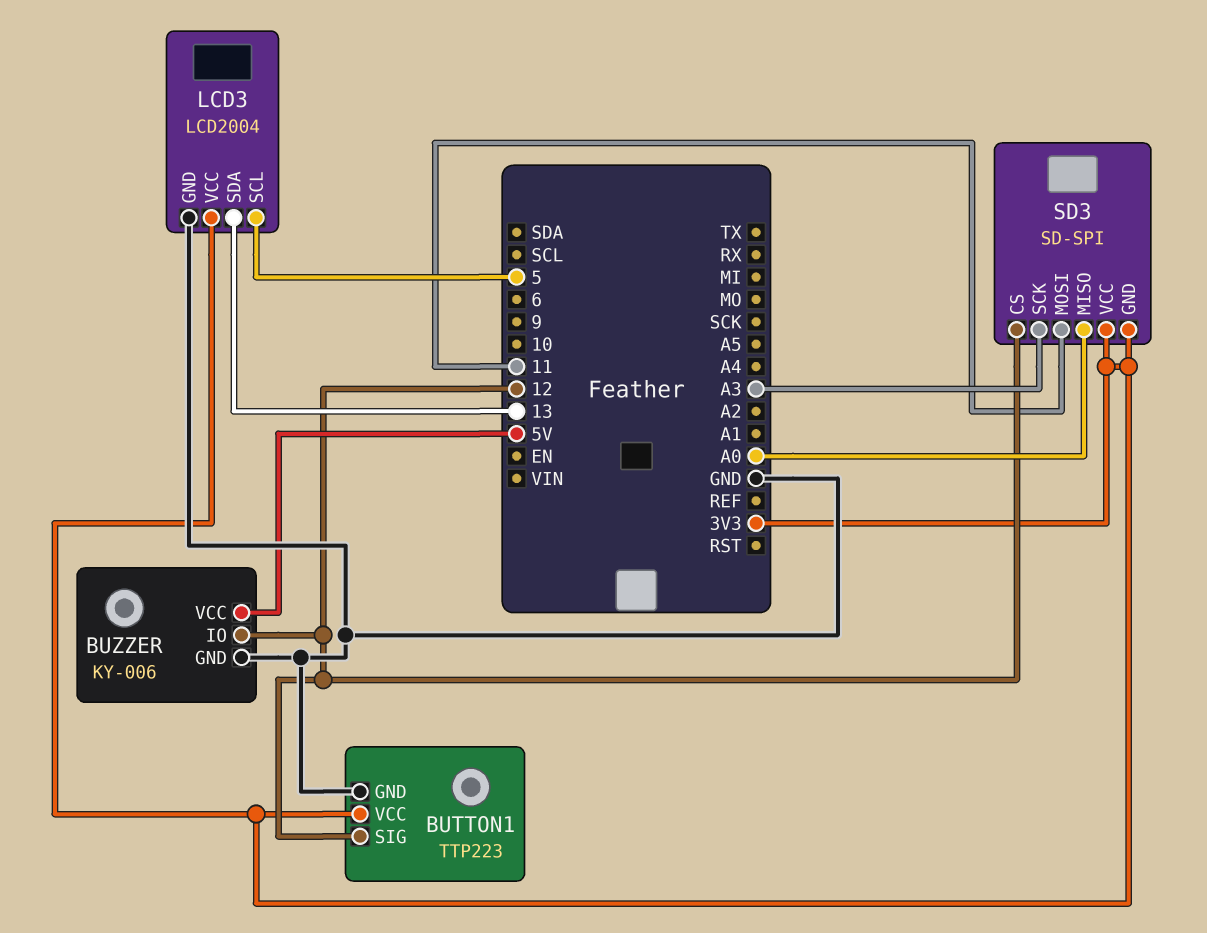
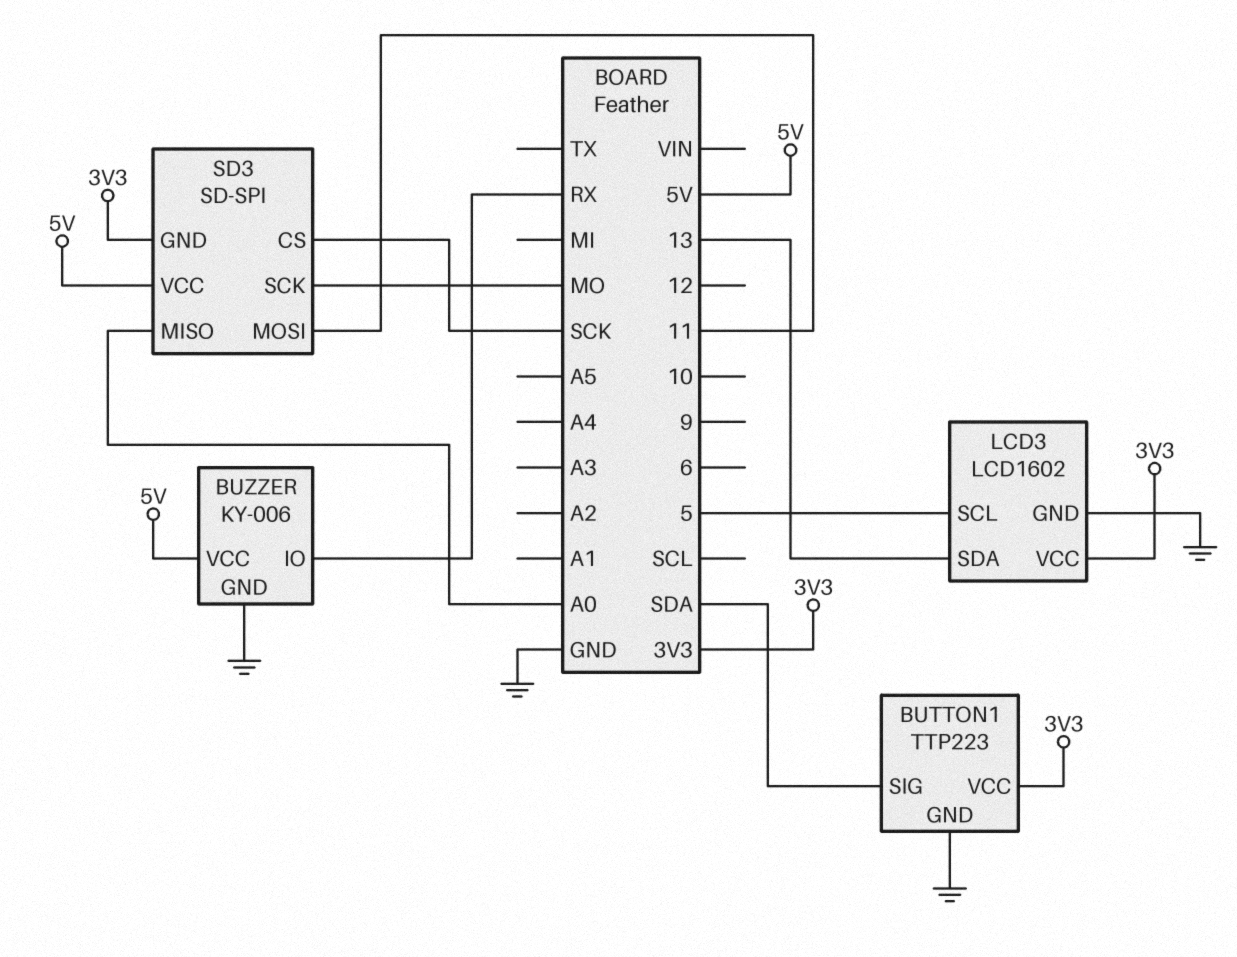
BUTTON1 pin SIG: 12 -> SDA
BUZZER pin IO: 12 -> RX
LCD3: LCD2004 -> LCD1602
SD3 pin CS: 12 -> SCK
SD3 pin SCK: A3 -> MO
SD3 pin VCC: 3V3 -> 5V

